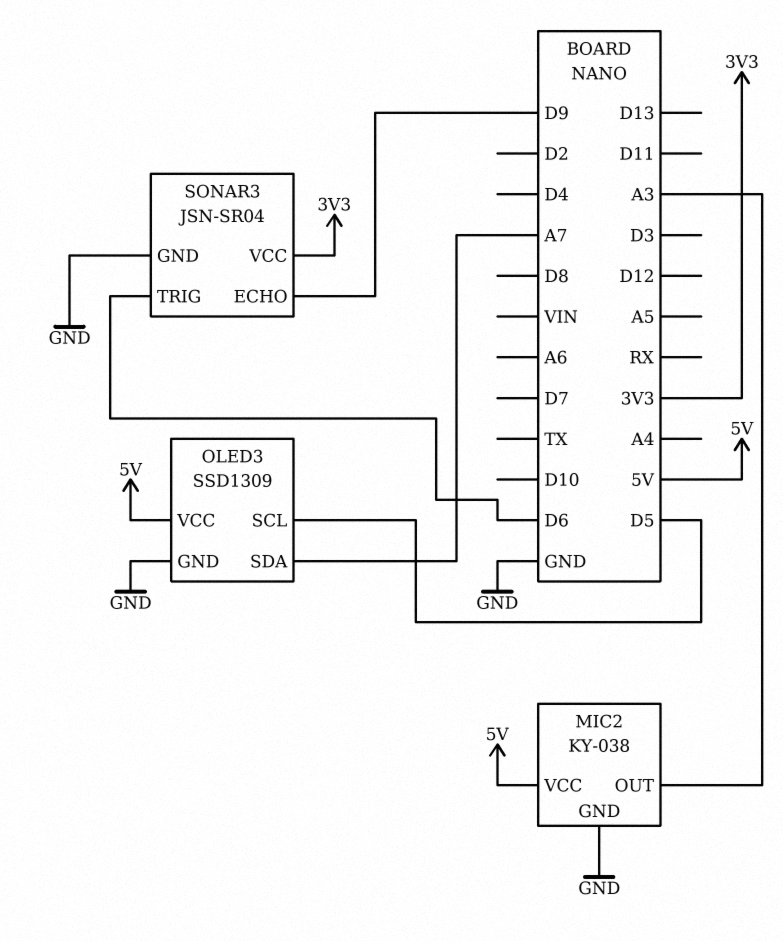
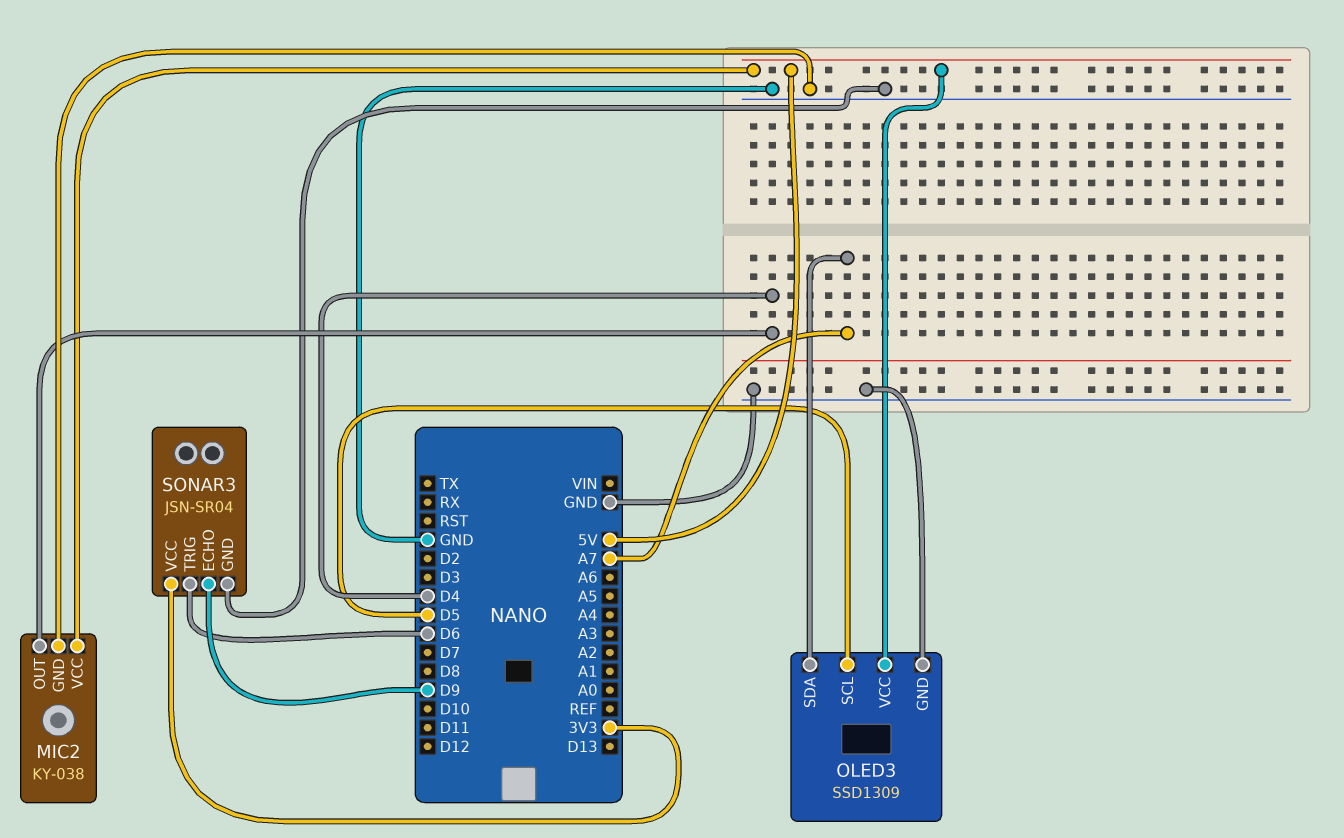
MIC2 pin OUT: A3 -> D4

